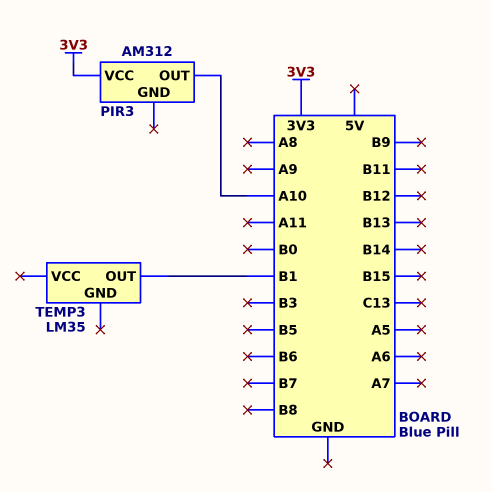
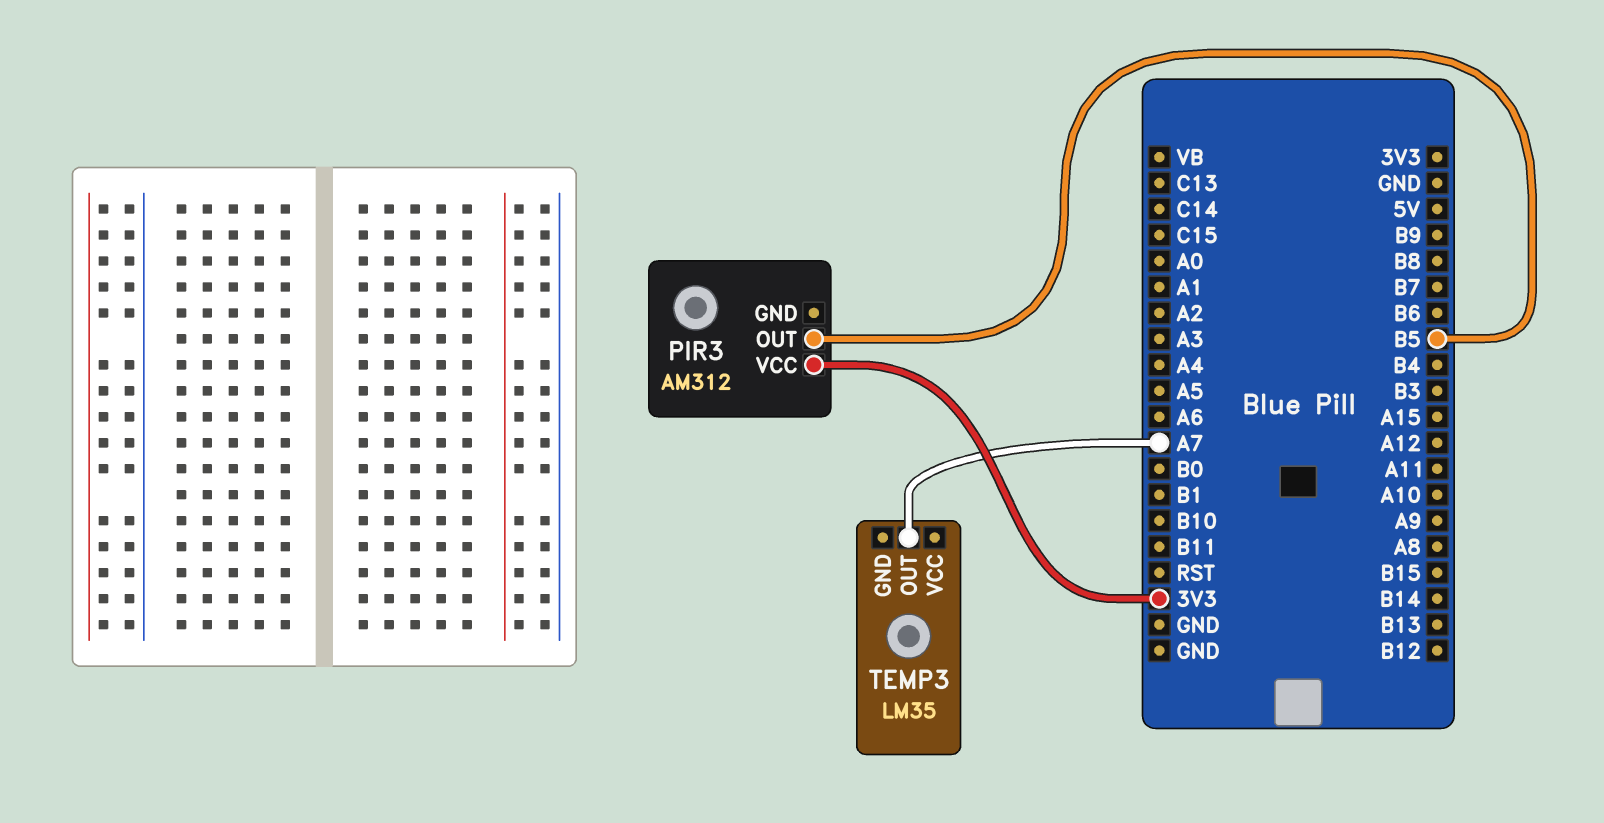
PIR3 pin OUT: A10 -> B5
TEMP3 pin OUT: B1 -> A7

